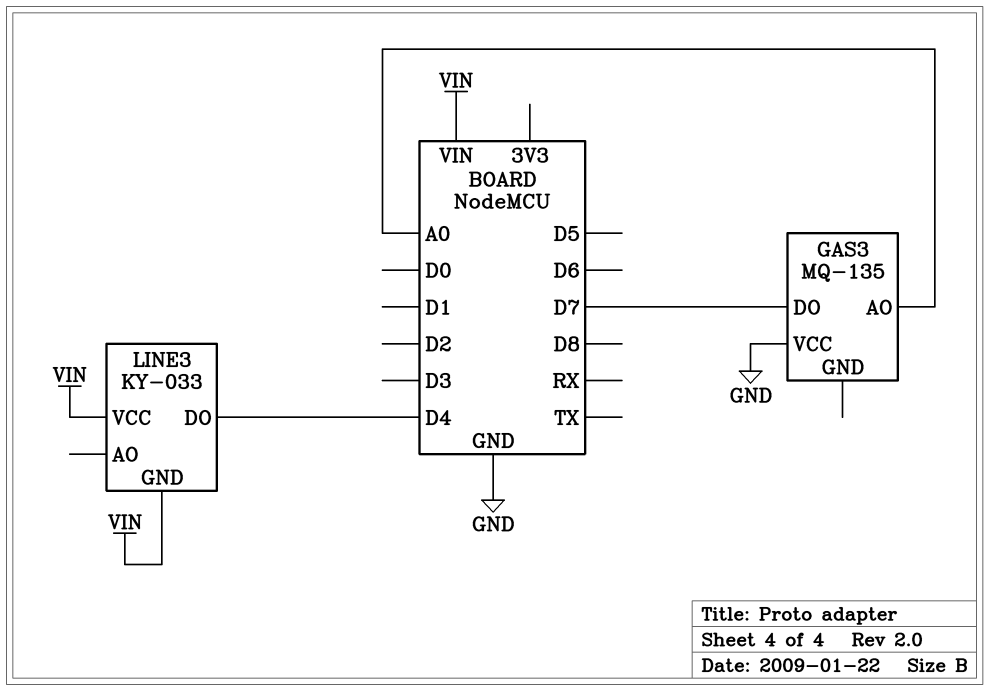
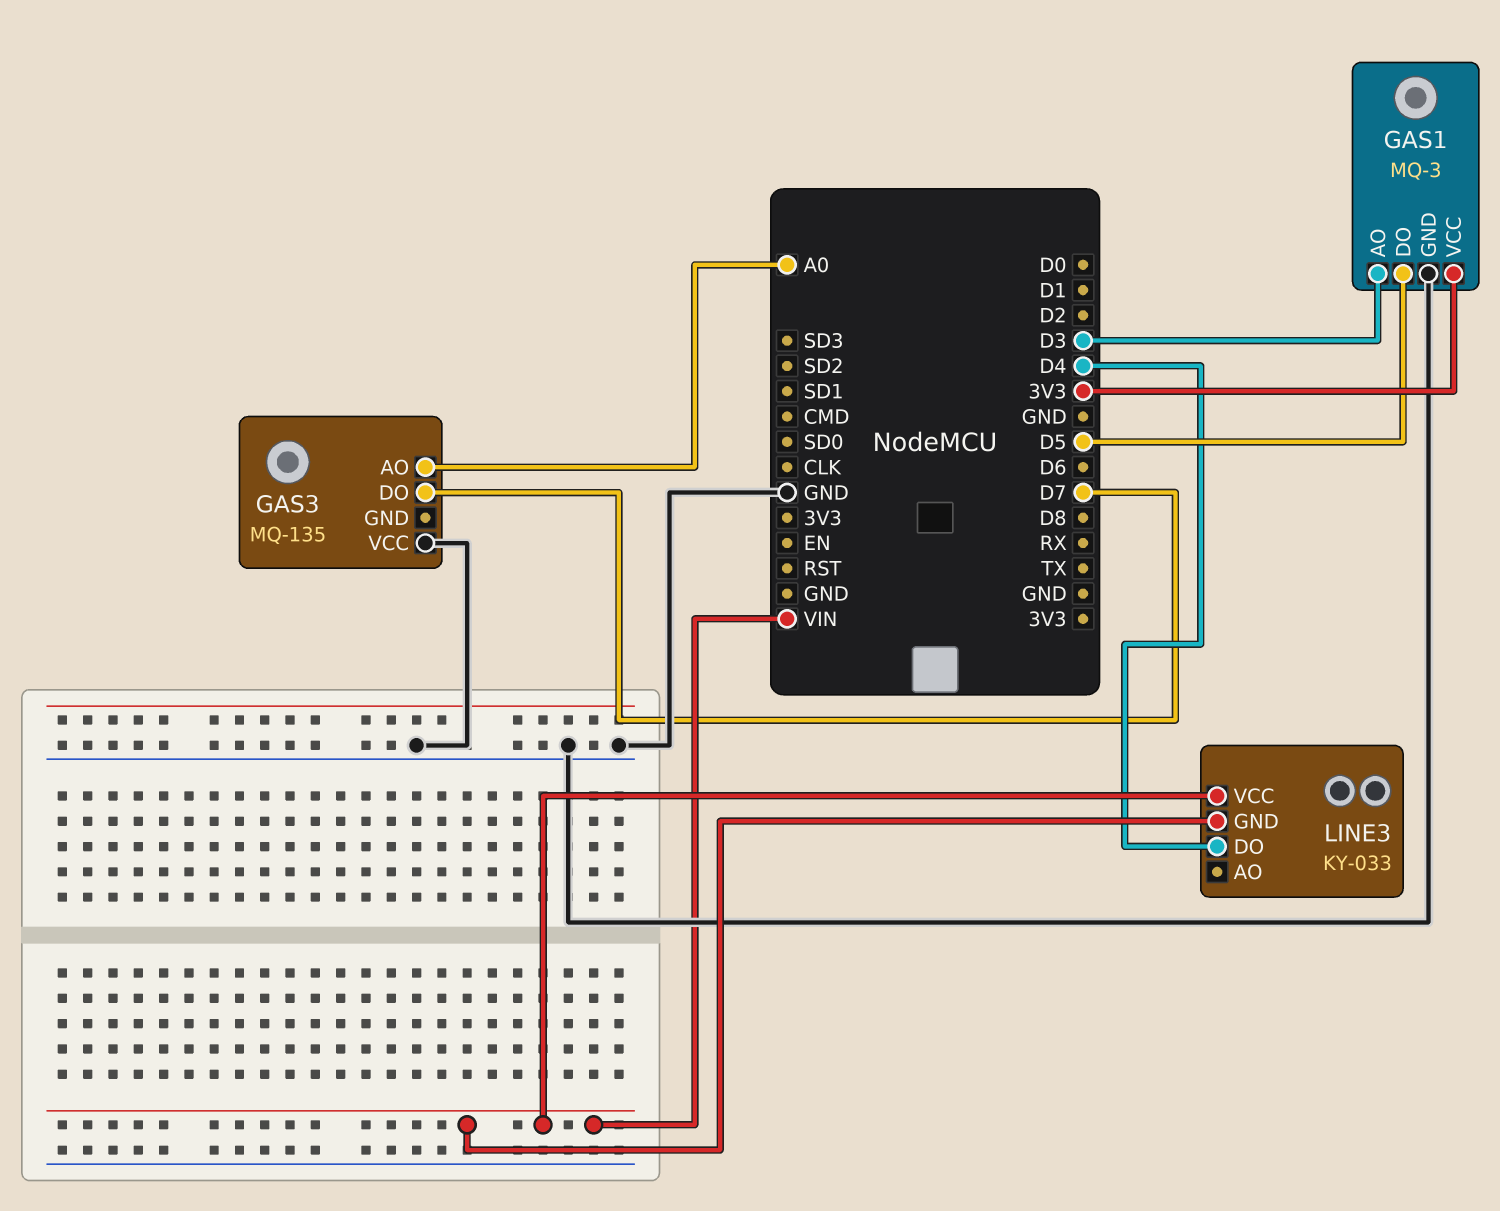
GAS1: none -> MQ-3
GAS1 pin AO: none -> D3
GAS1 pin DO: none -> D5
GAS1 pin GND: none -> GND
GAS1 pin VCC: none -> 3V3

